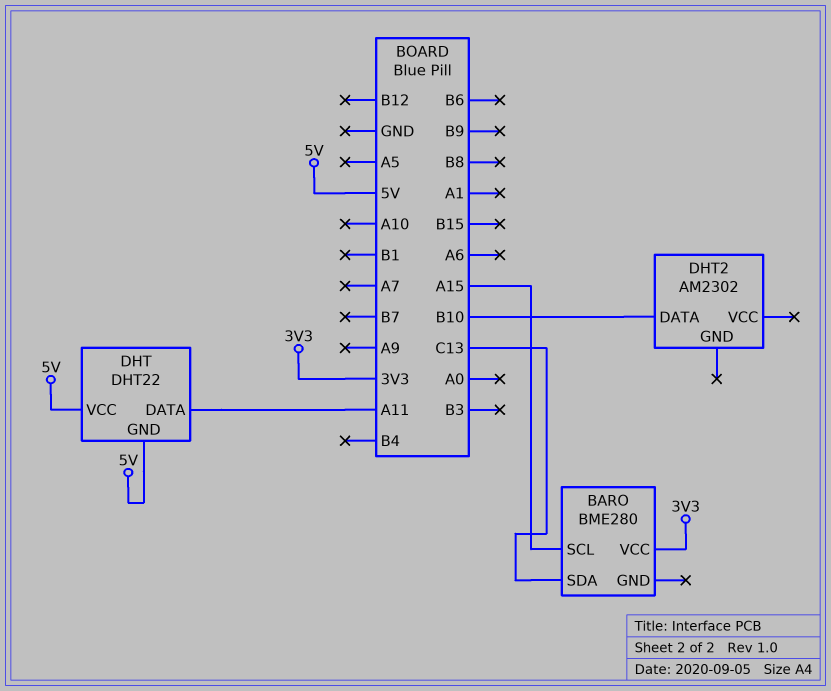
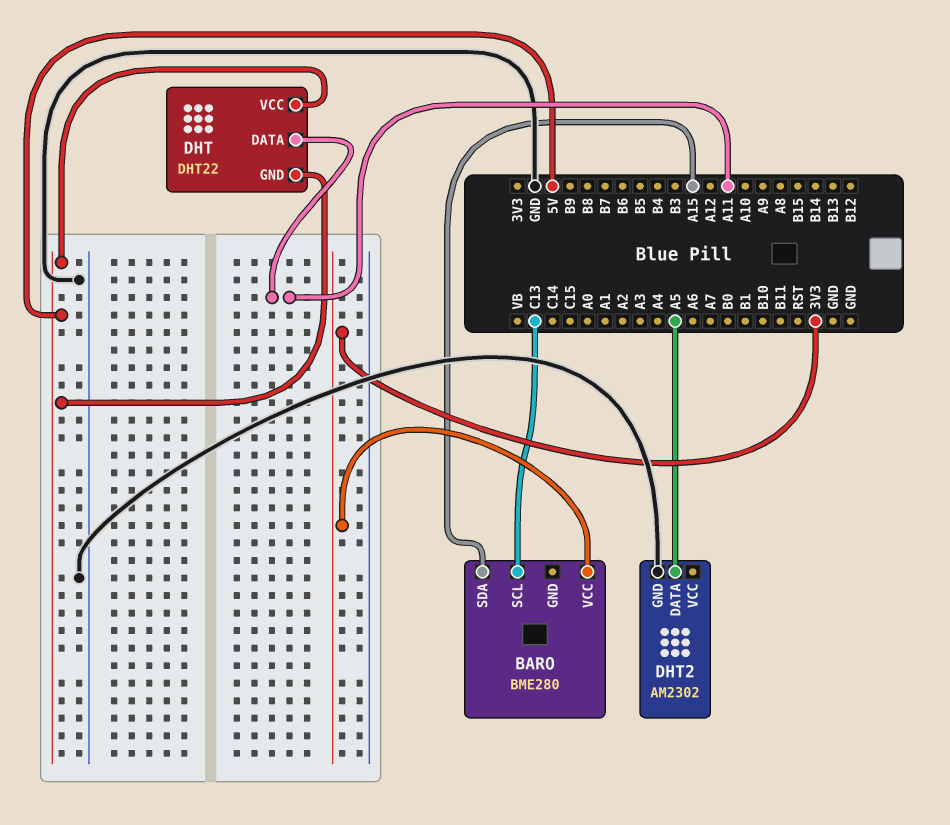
BARO pin SCL: A15 -> C13
BARO pin SDA: C13 -> A15
DHT2 pin DATA: B10 -> A5
DHT2 pin GND: none -> GND

